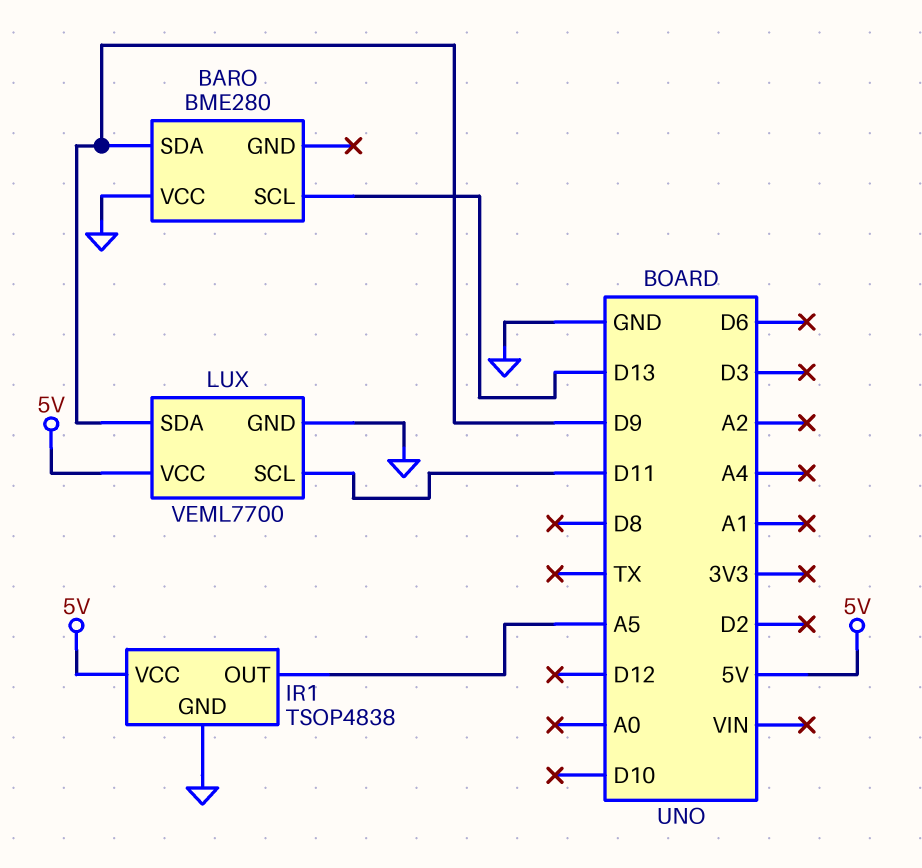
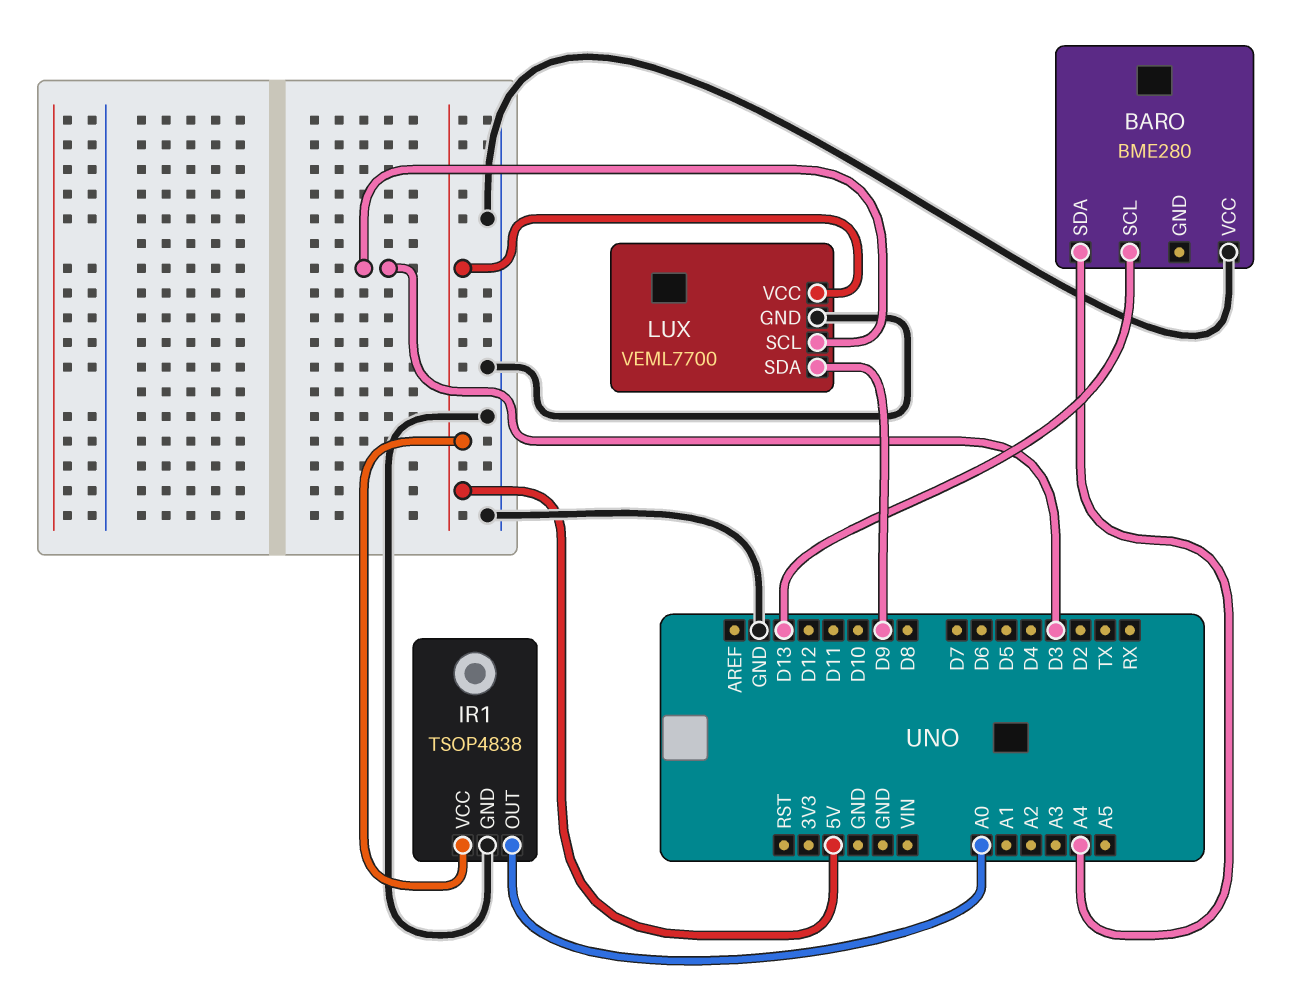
BARO pin SDA: D9 -> A4
IR1 pin OUT: A5 -> A0
LUX pin SCL: D11 -> D3

